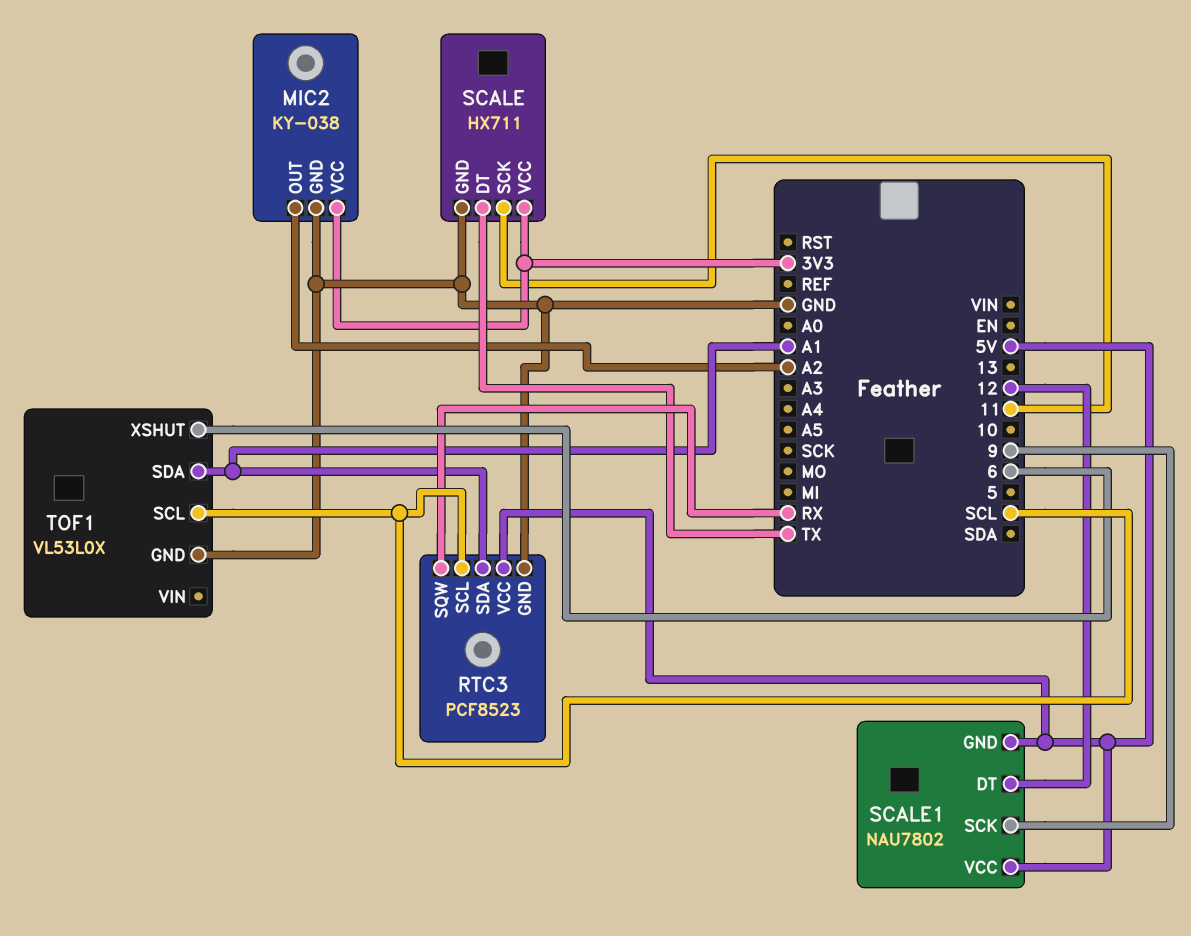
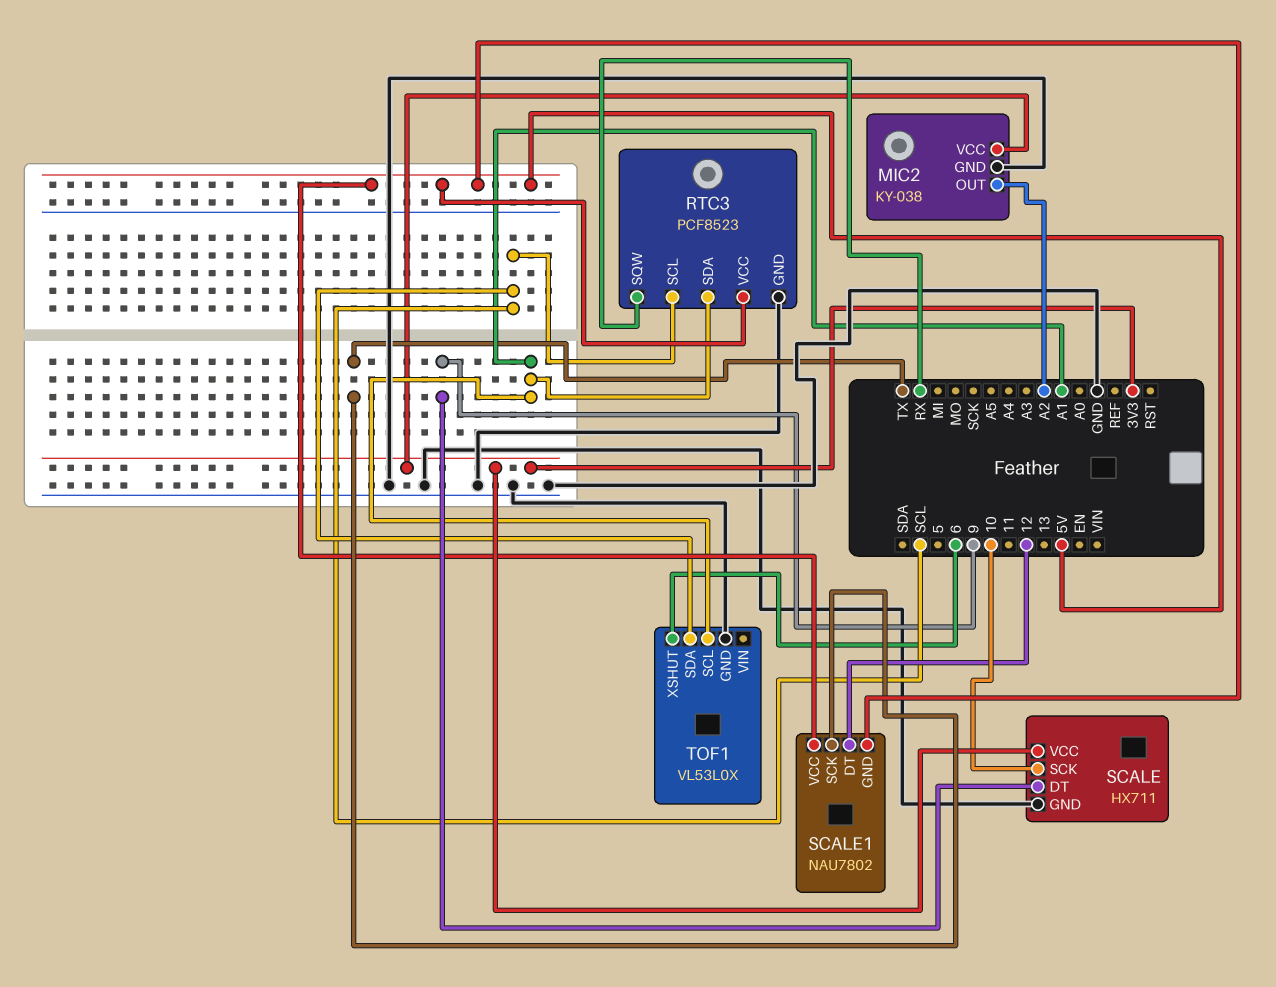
SCALE pin DT: TX -> 9
SCALE pin SCK: 11 -> 10
SCALE1 pin SCK: 9 -> TX
TOF1 pin SCL: SCL -> A1
TOF1 pin SDA: A1 -> SCL

